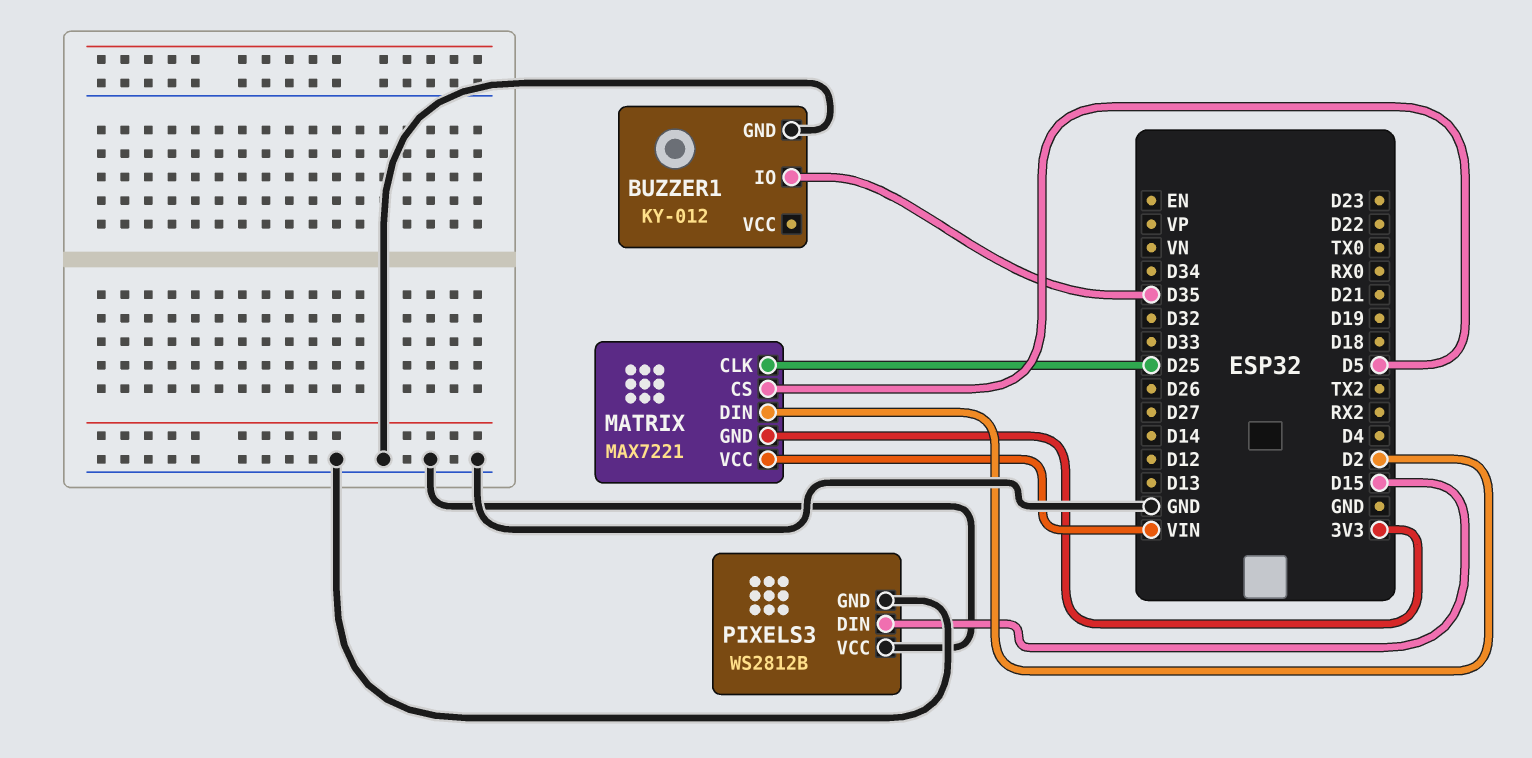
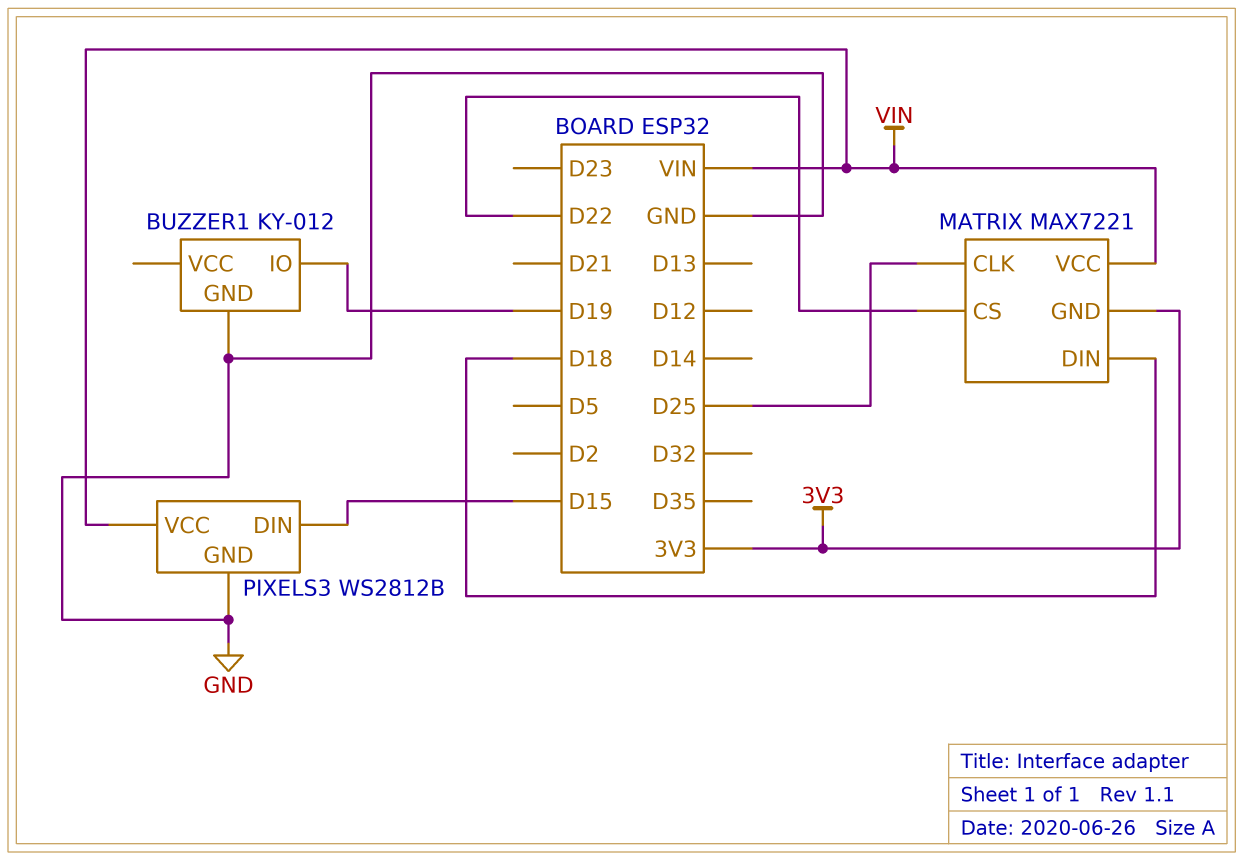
BUZZER1 pin IO: D35 -> D19
MATRIX pin CS: D5 -> D22
MATRIX pin DIN: D2 -> D18
PIXELS3 pin VCC: GND -> VIN

